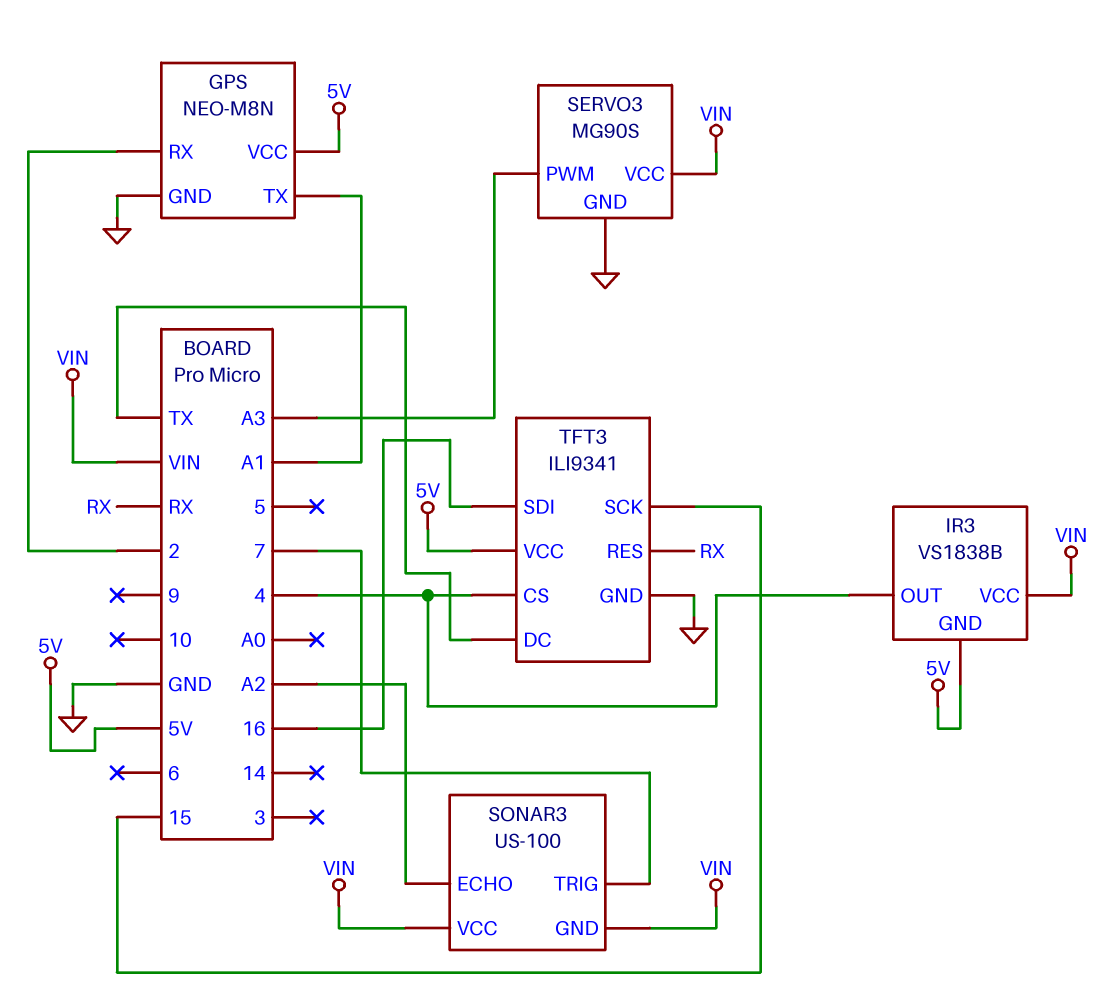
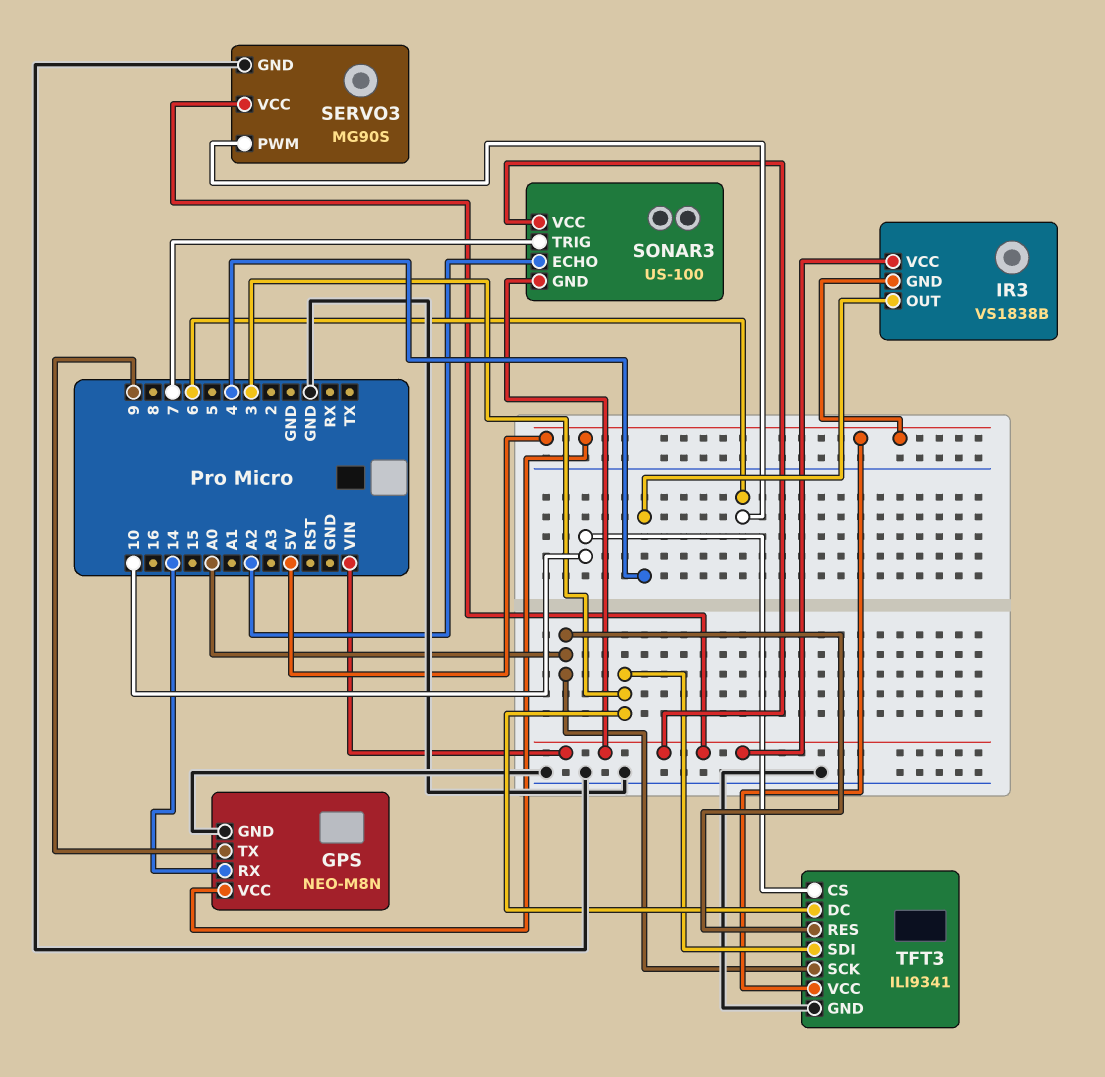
GPS pin RX: 2 -> 14
GPS pin TX: A1 -> 9
SERVO3 pin PWM: A3 -> 6
TFT3 pin CS: 4 -> 10
TFT3 pin DC: TX -> 3
TFT3 pin RES: RX -> A0
TFT3 pin SCK: 15 -> A0
TFT3 pin SDI: 16 -> 3

